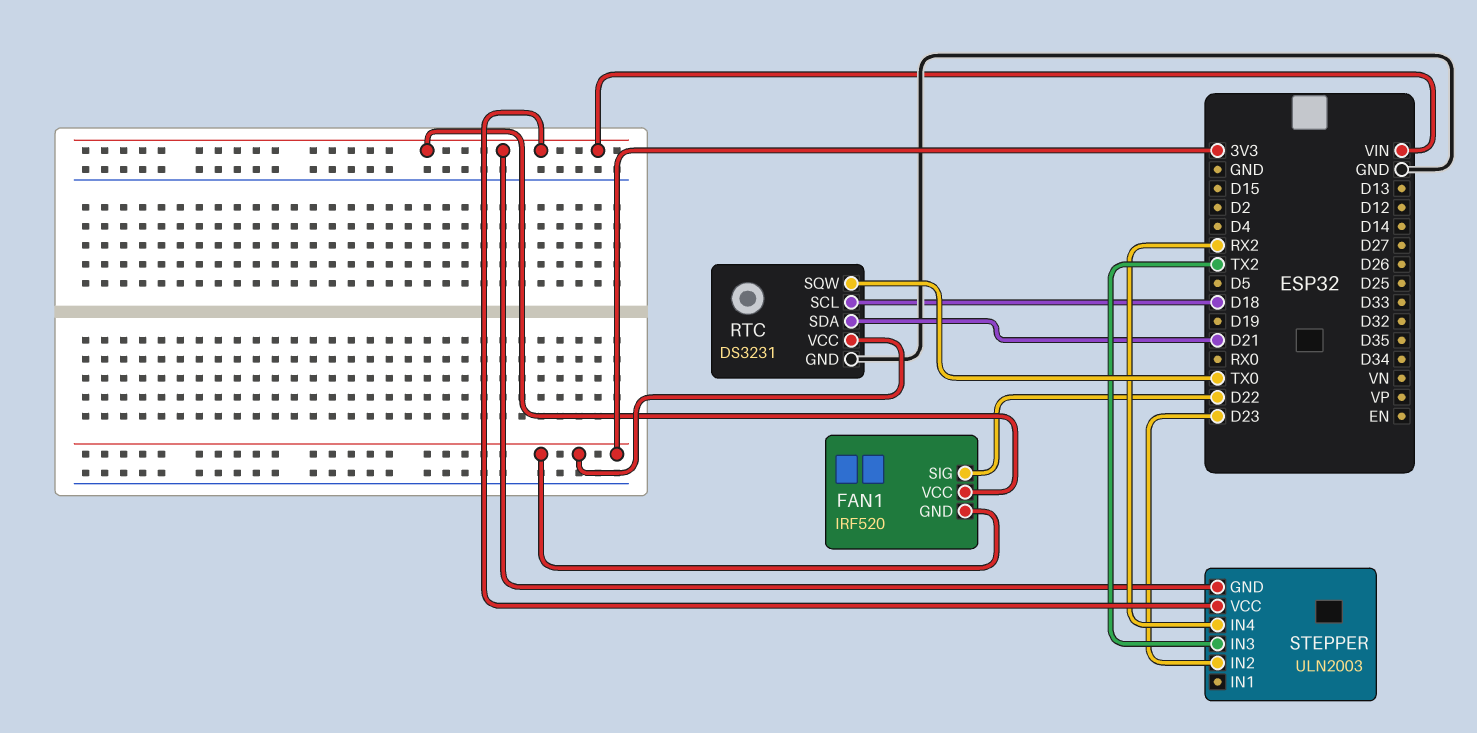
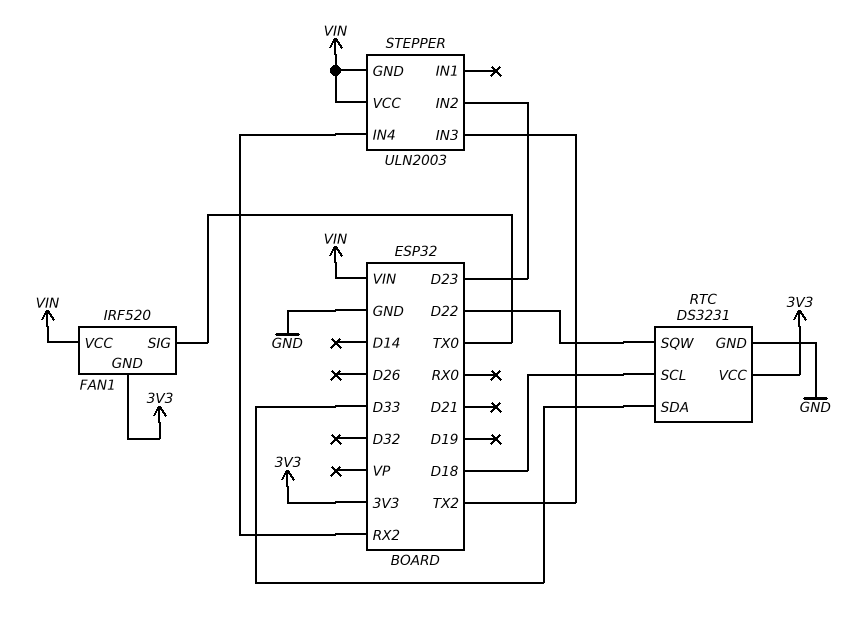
FAN1 pin SIG: D22 -> TX0
RTC pin SDA: D21 -> D33
RTC pin SQW: TX0 -> D22

